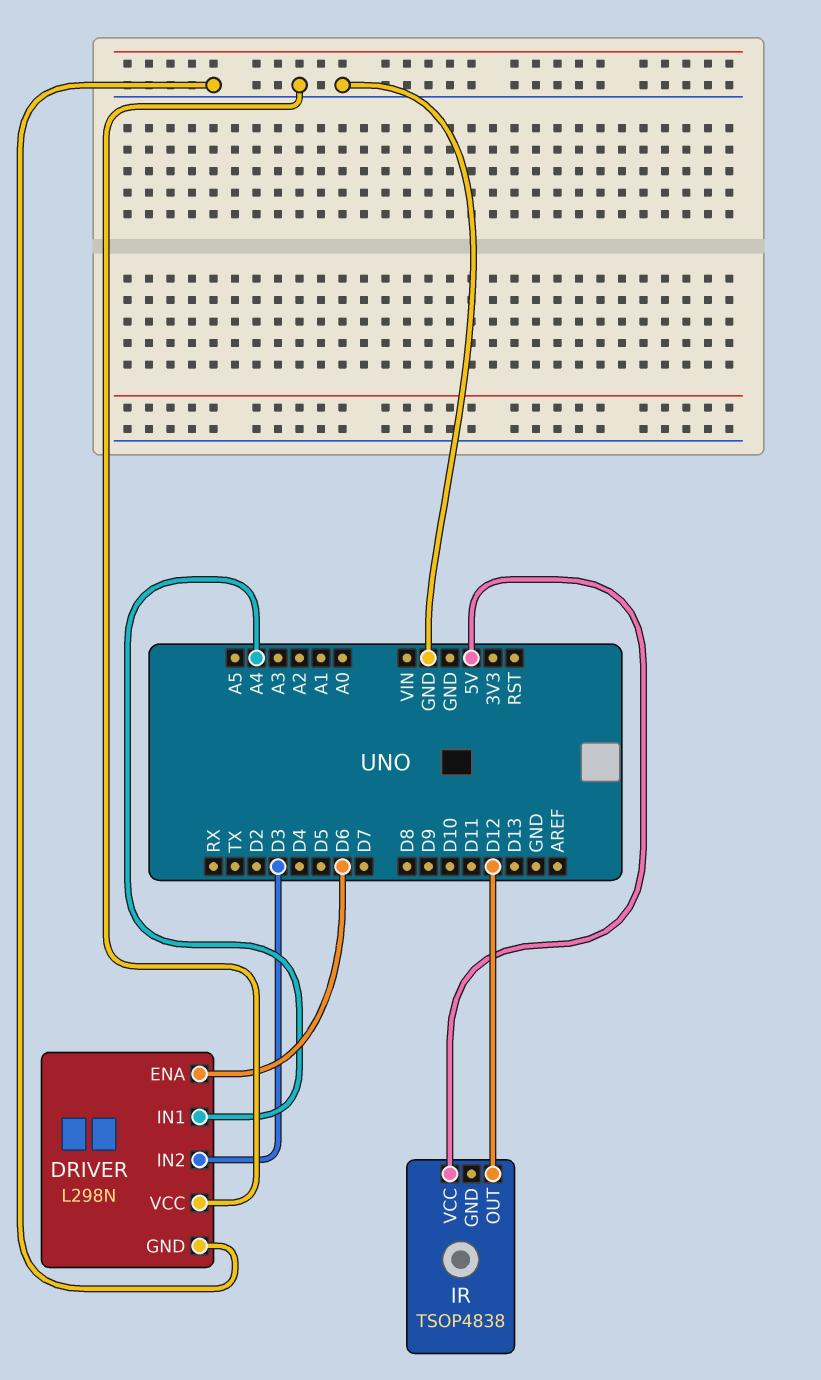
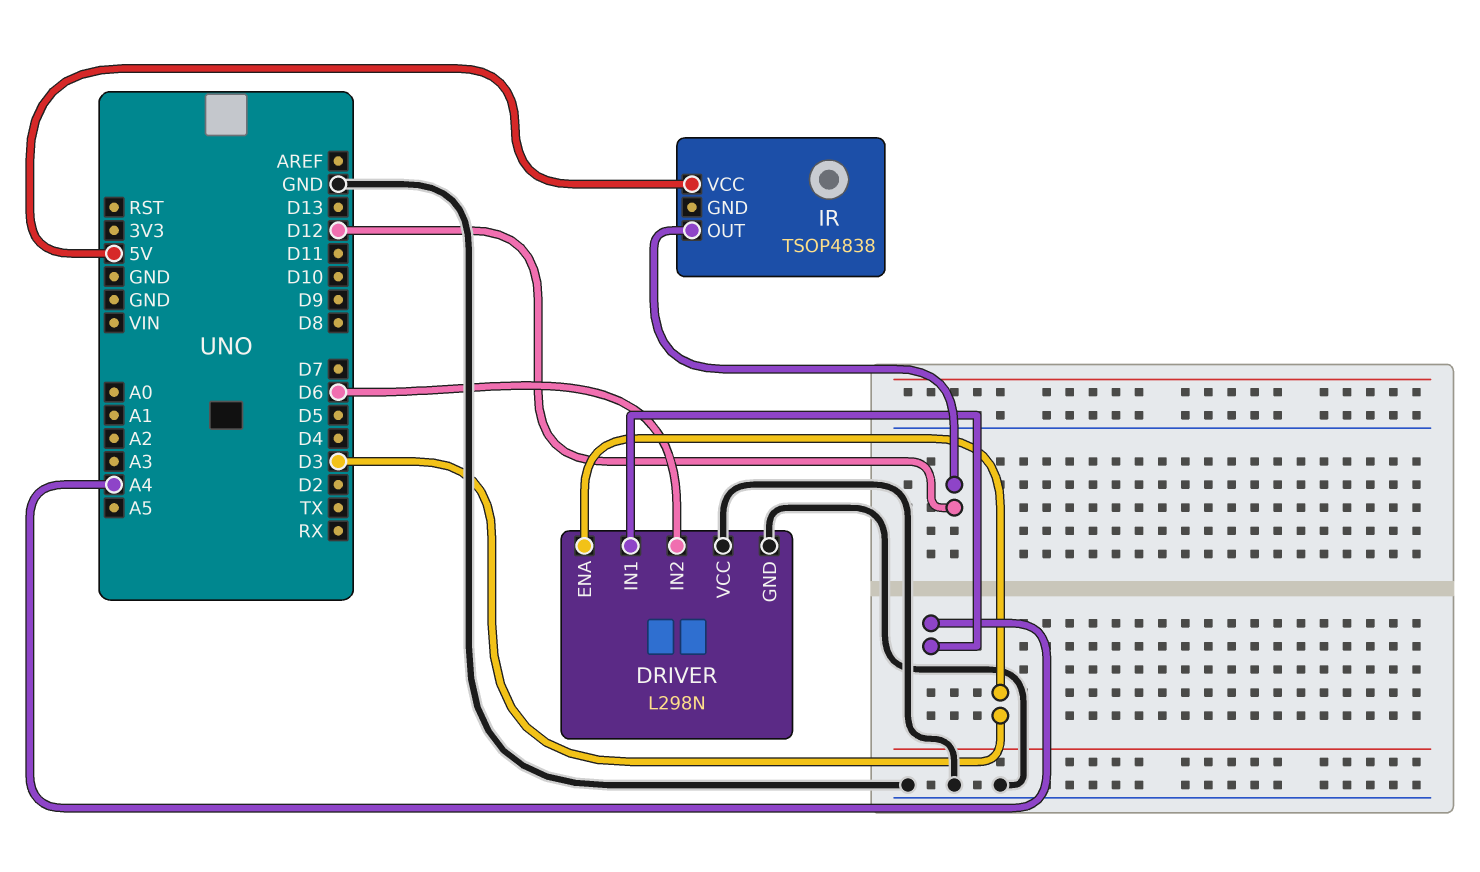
DRIVER pin ENA: D6 -> D3
DRIVER pin IN2: D3 -> D6

